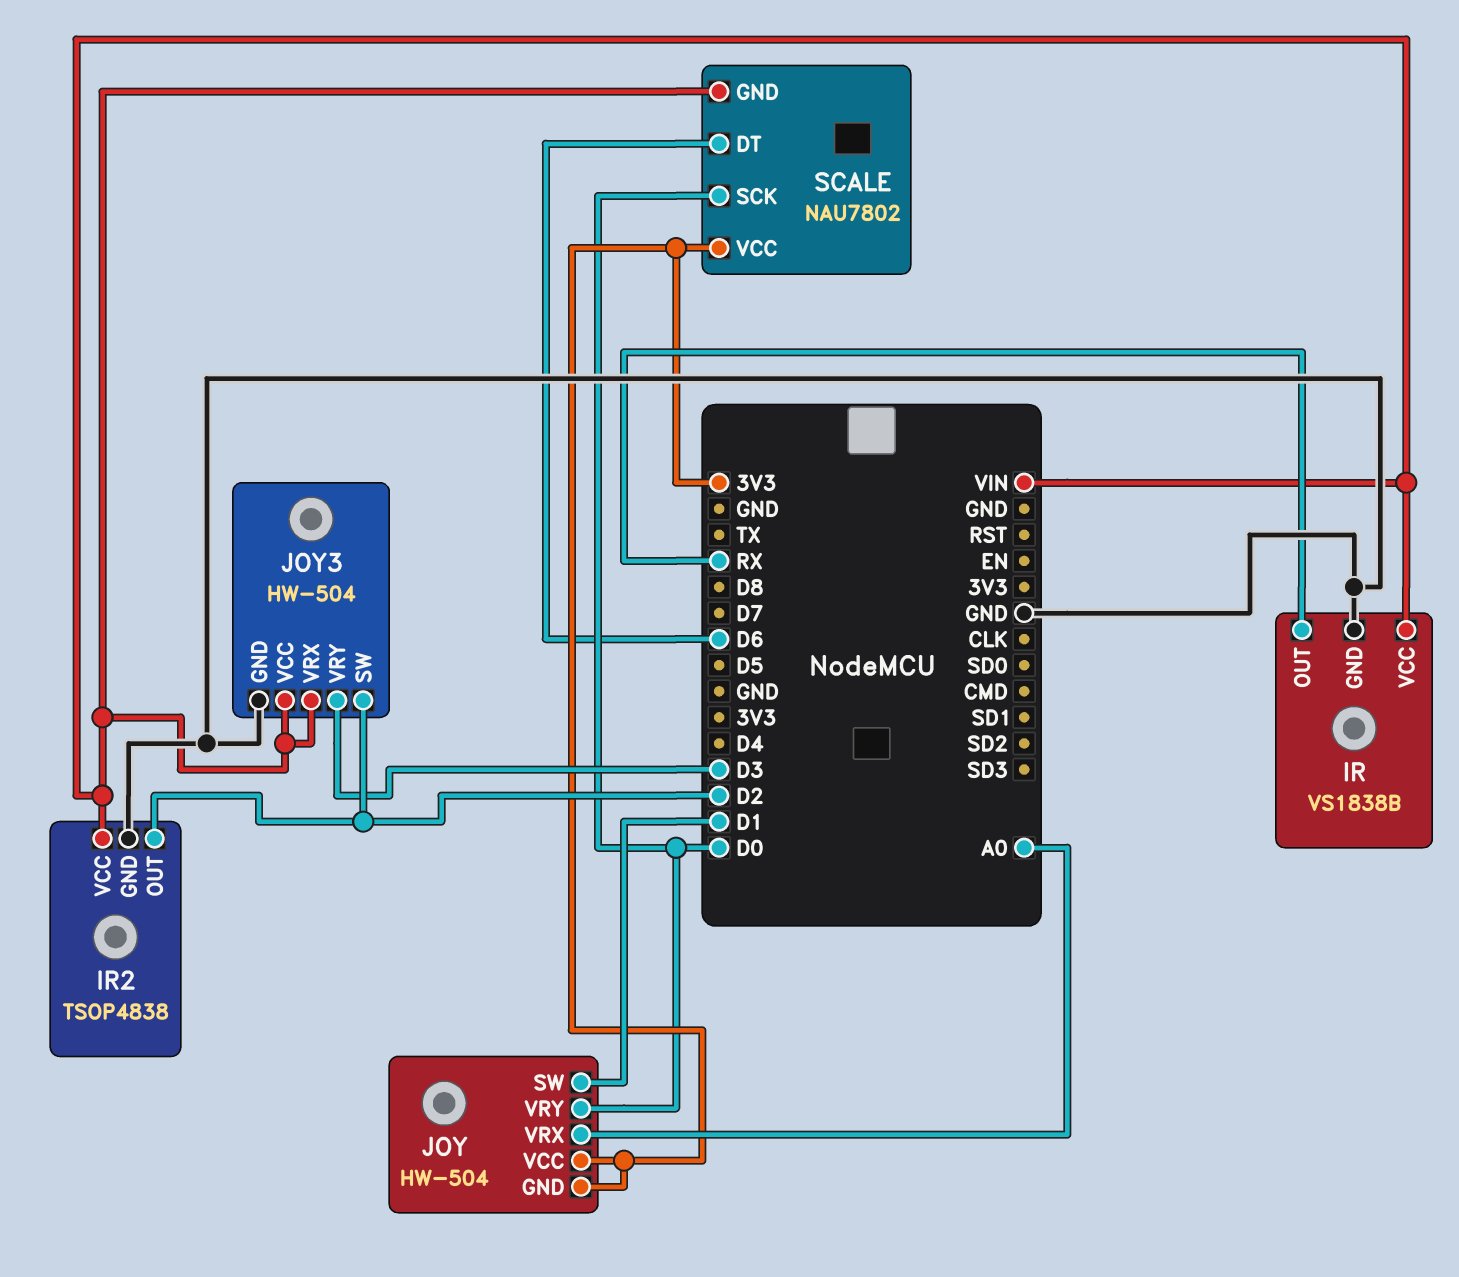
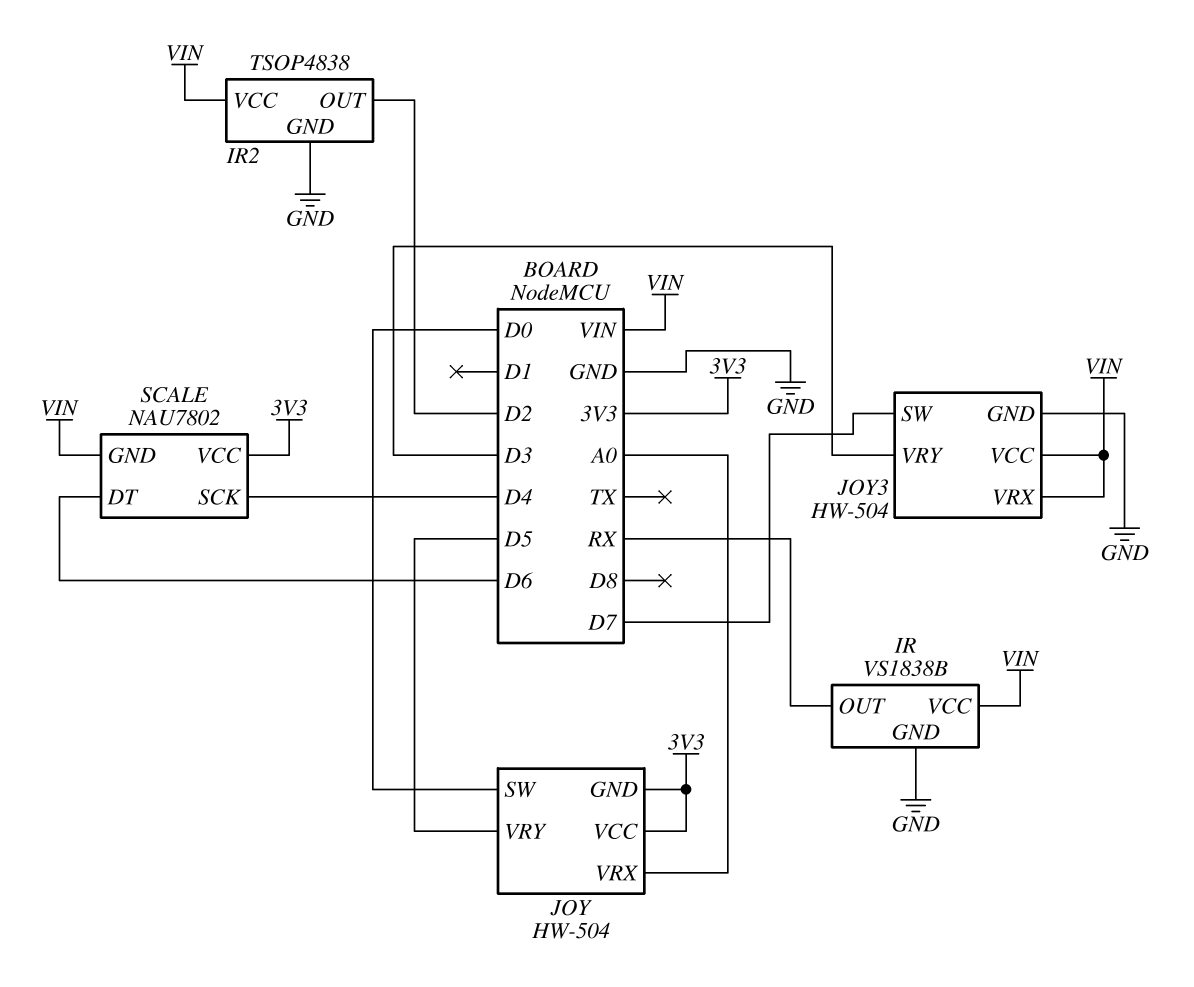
JOY pin SW: D1 -> D0
JOY pin VRY: D0 -> D5
JOY3 pin SW: D2 -> D7
SCALE pin SCK: D0 -> D4

